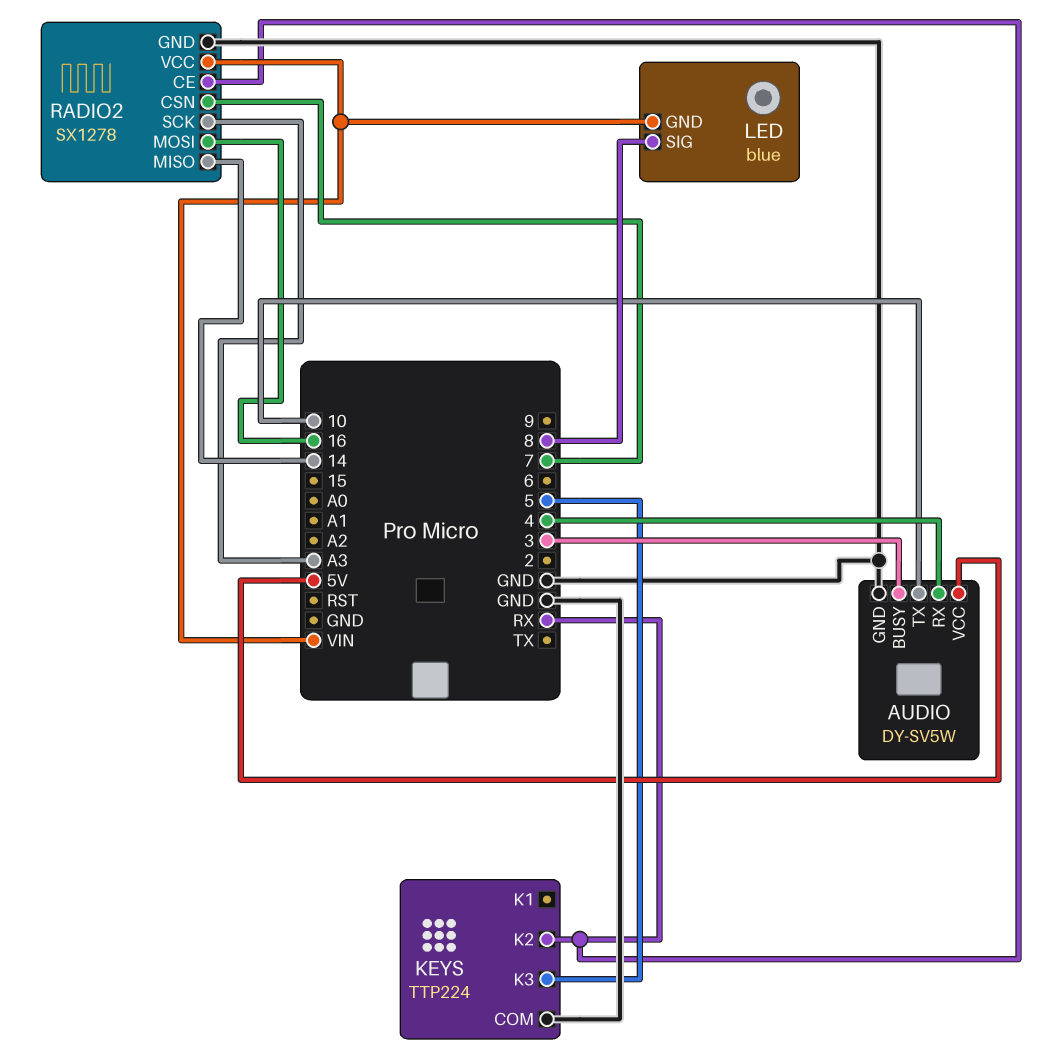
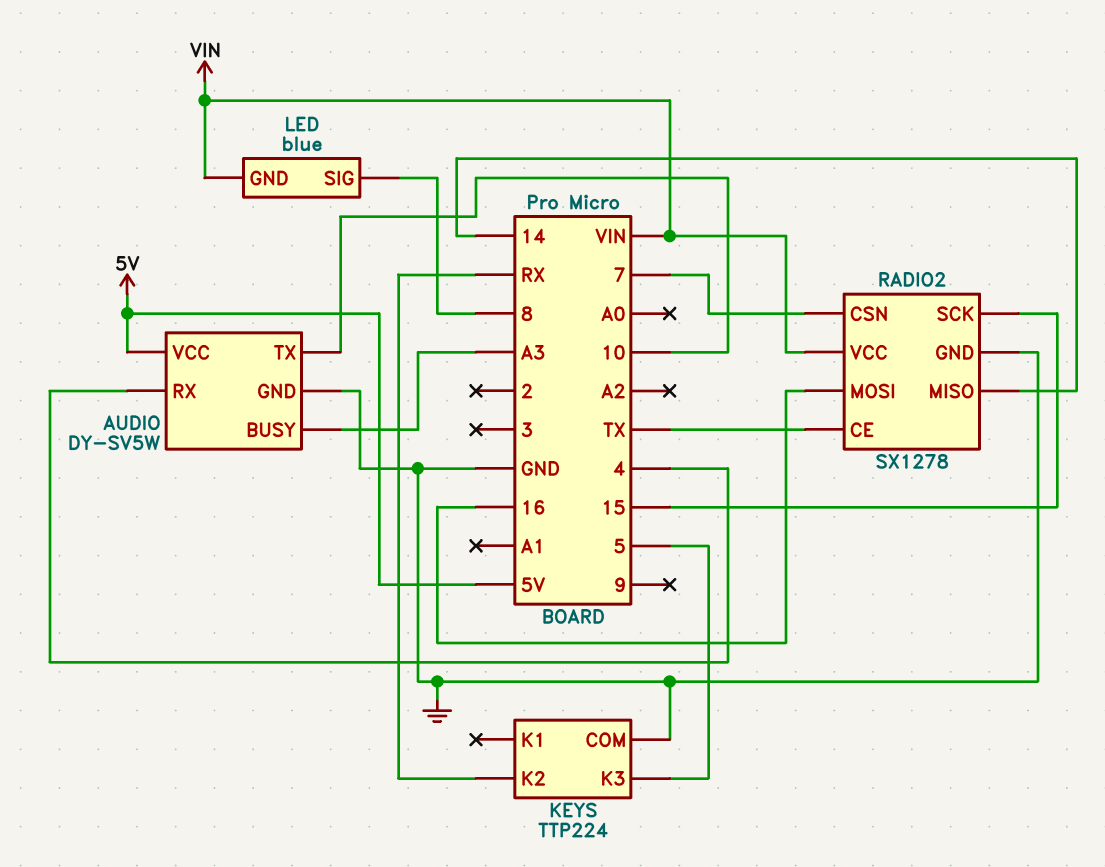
AUDIO pin BUSY: 3 -> A3
RADIO2 pin CE: RX -> TX
RADIO2 pin SCK: A3 -> 15

